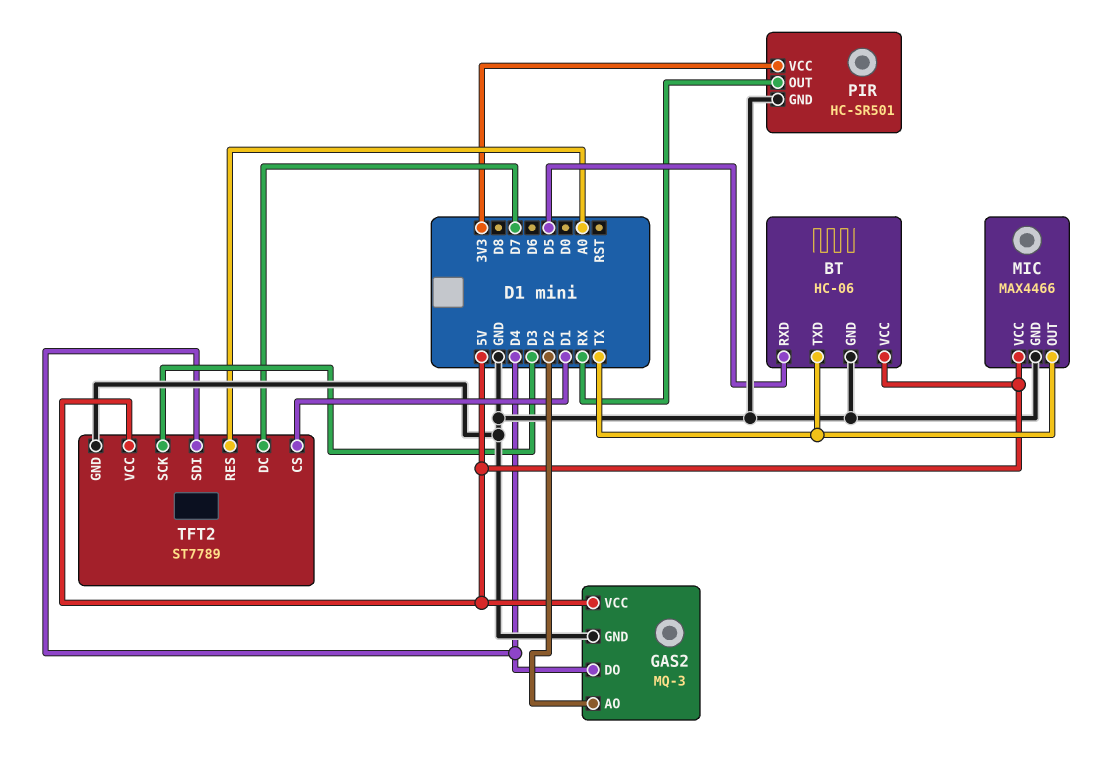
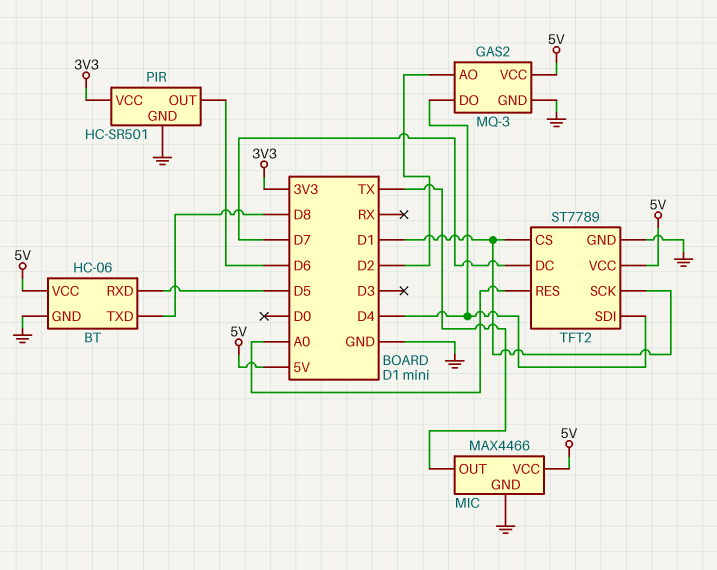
BT pin TXD: TX -> D8
PIR pin OUT: RX -> D6
TFT2 pin SCK: D3 -> D1

